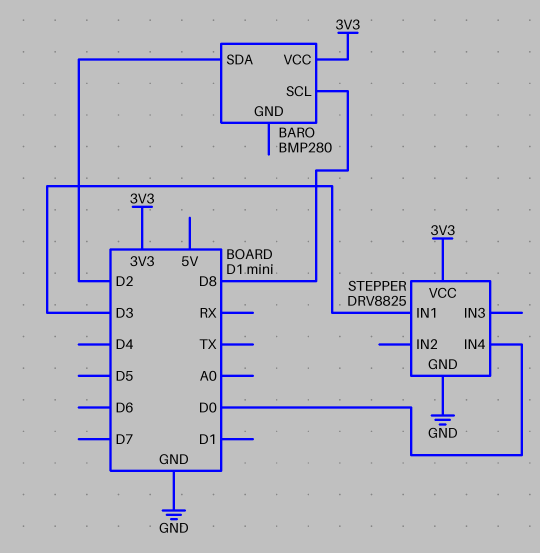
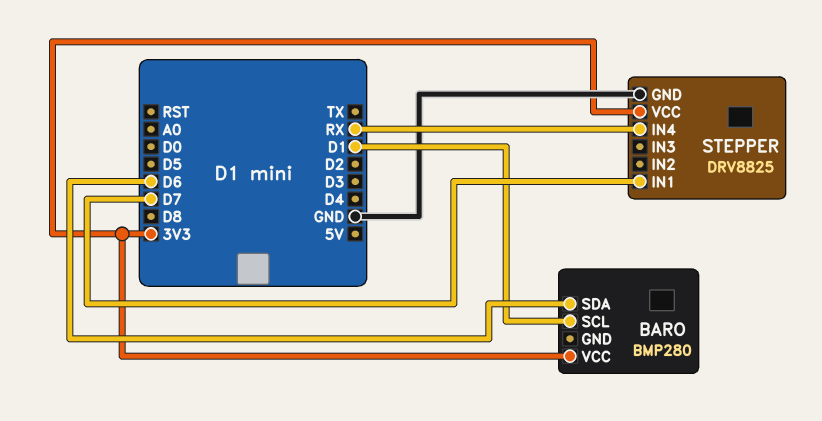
BARO pin SCL: D8 -> D1
BARO pin SDA: D2 -> D6
STEPPER pin IN1: D3 -> D7
STEPPER pin IN4: D0 -> RX

